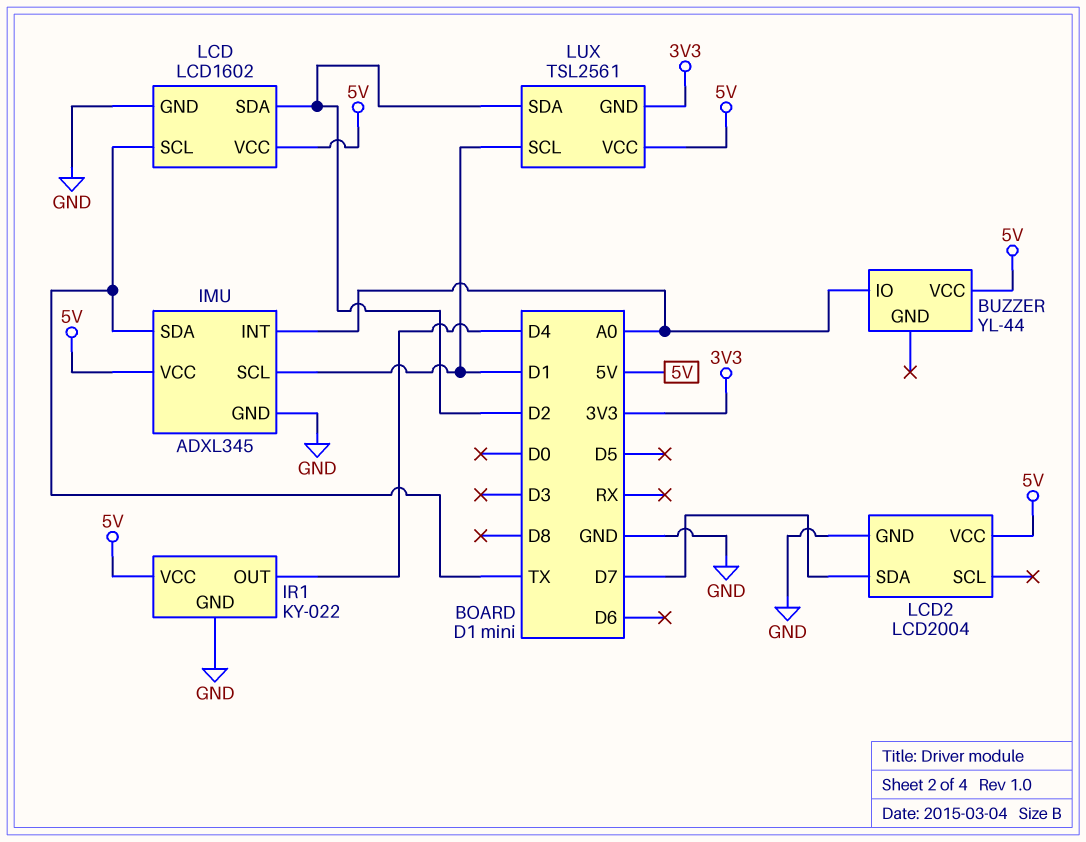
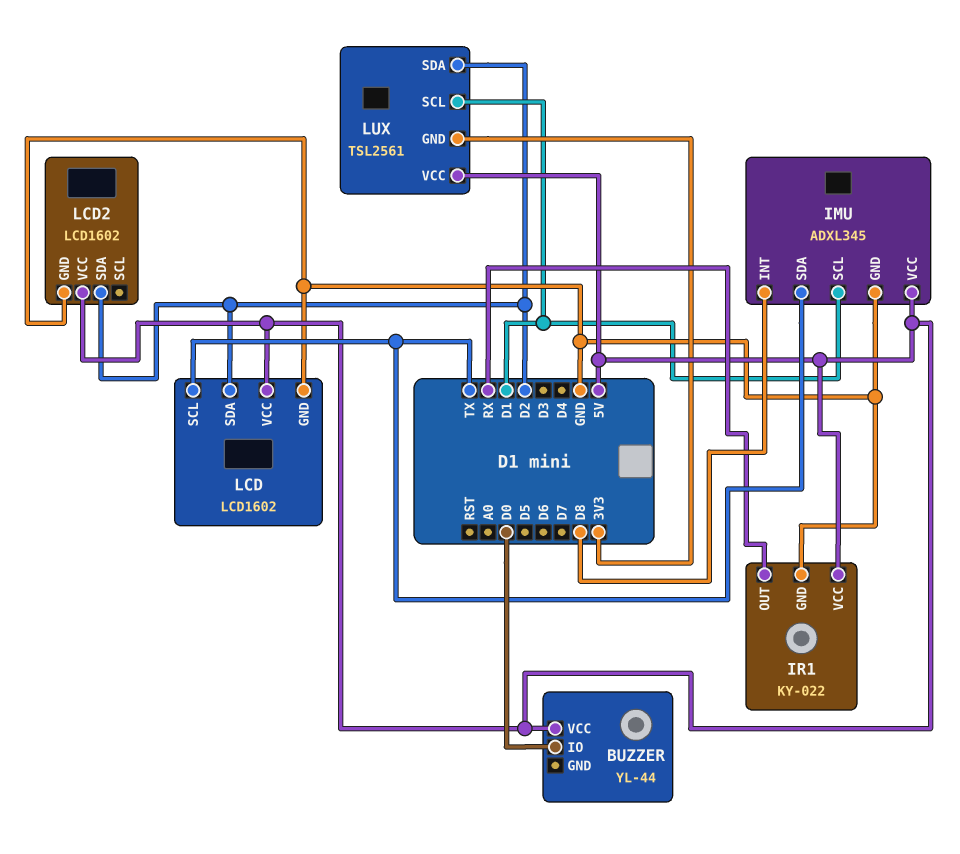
BUZZER pin IO: A0 -> D0
IMU pin INT: A0 -> D8
IR1 pin OUT: D4 -> RX
LCD2: LCD2004 -> LCD1602
LCD2 pin SDA: D7 -> D2

